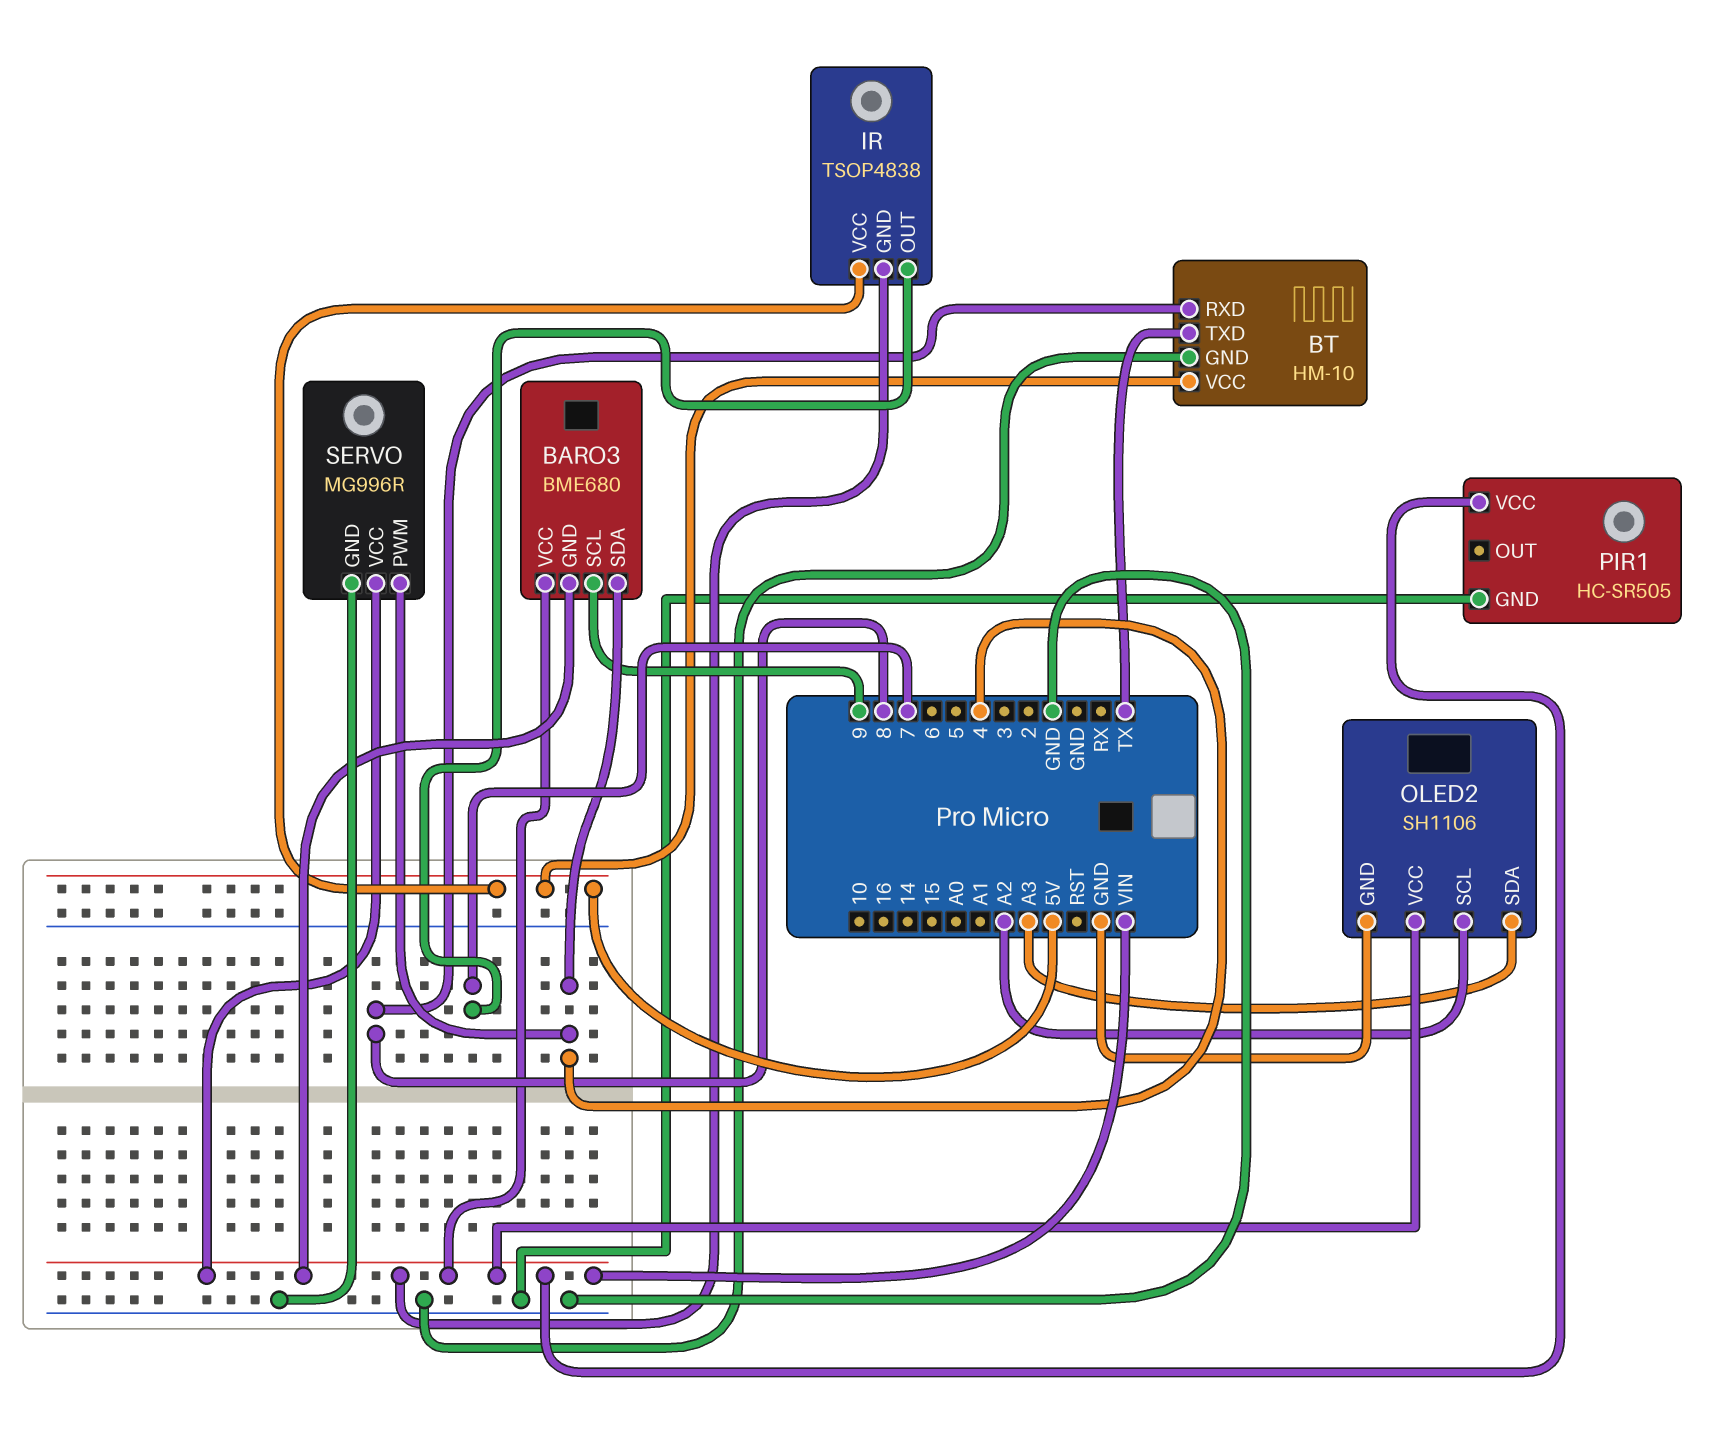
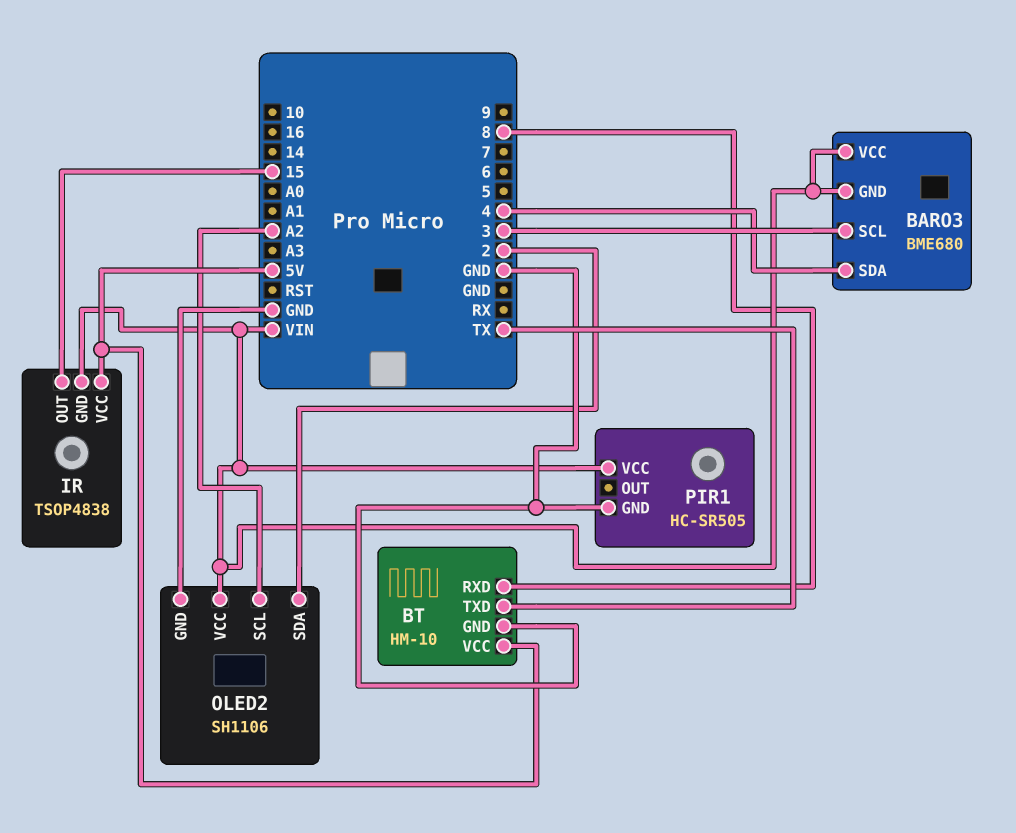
BARO3 pin SCL: 9 -> 3
IR pin OUT: 7 -> 15
OLED2 pin SDA: A3 -> 2
SERVO: MG996R -> none
SERVO pin GND: GND -> none
SERVO pin PWM: 4 -> none
SERVO pin VCC: VIN -> none

